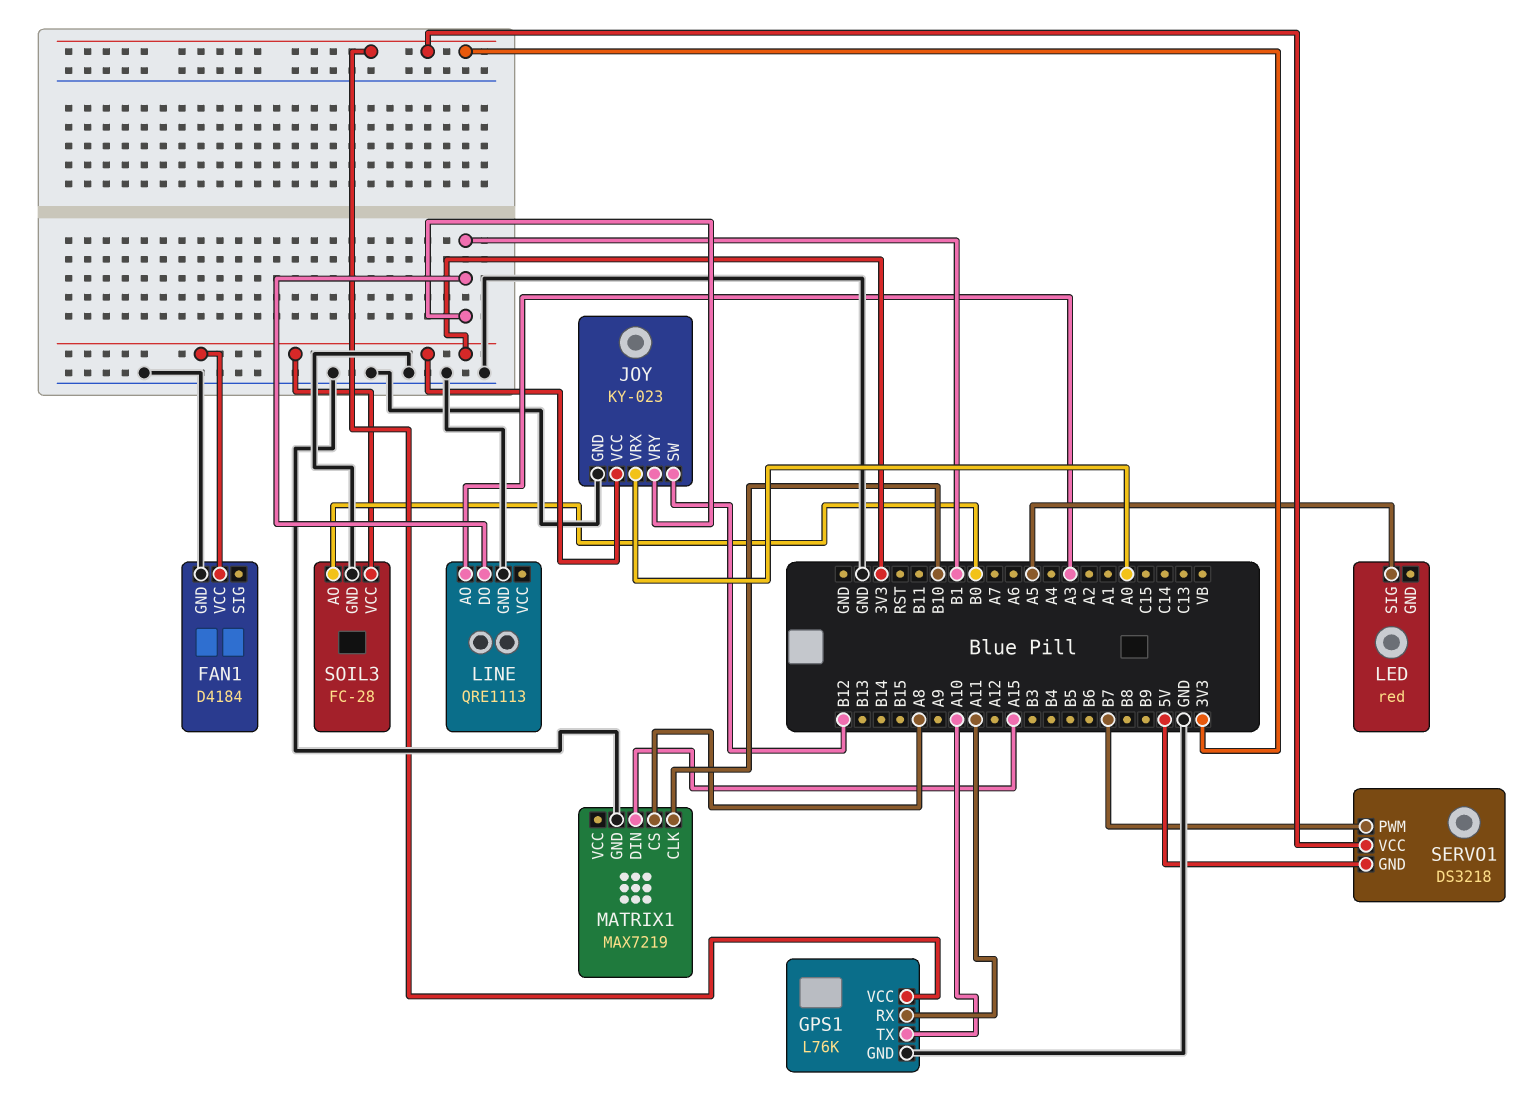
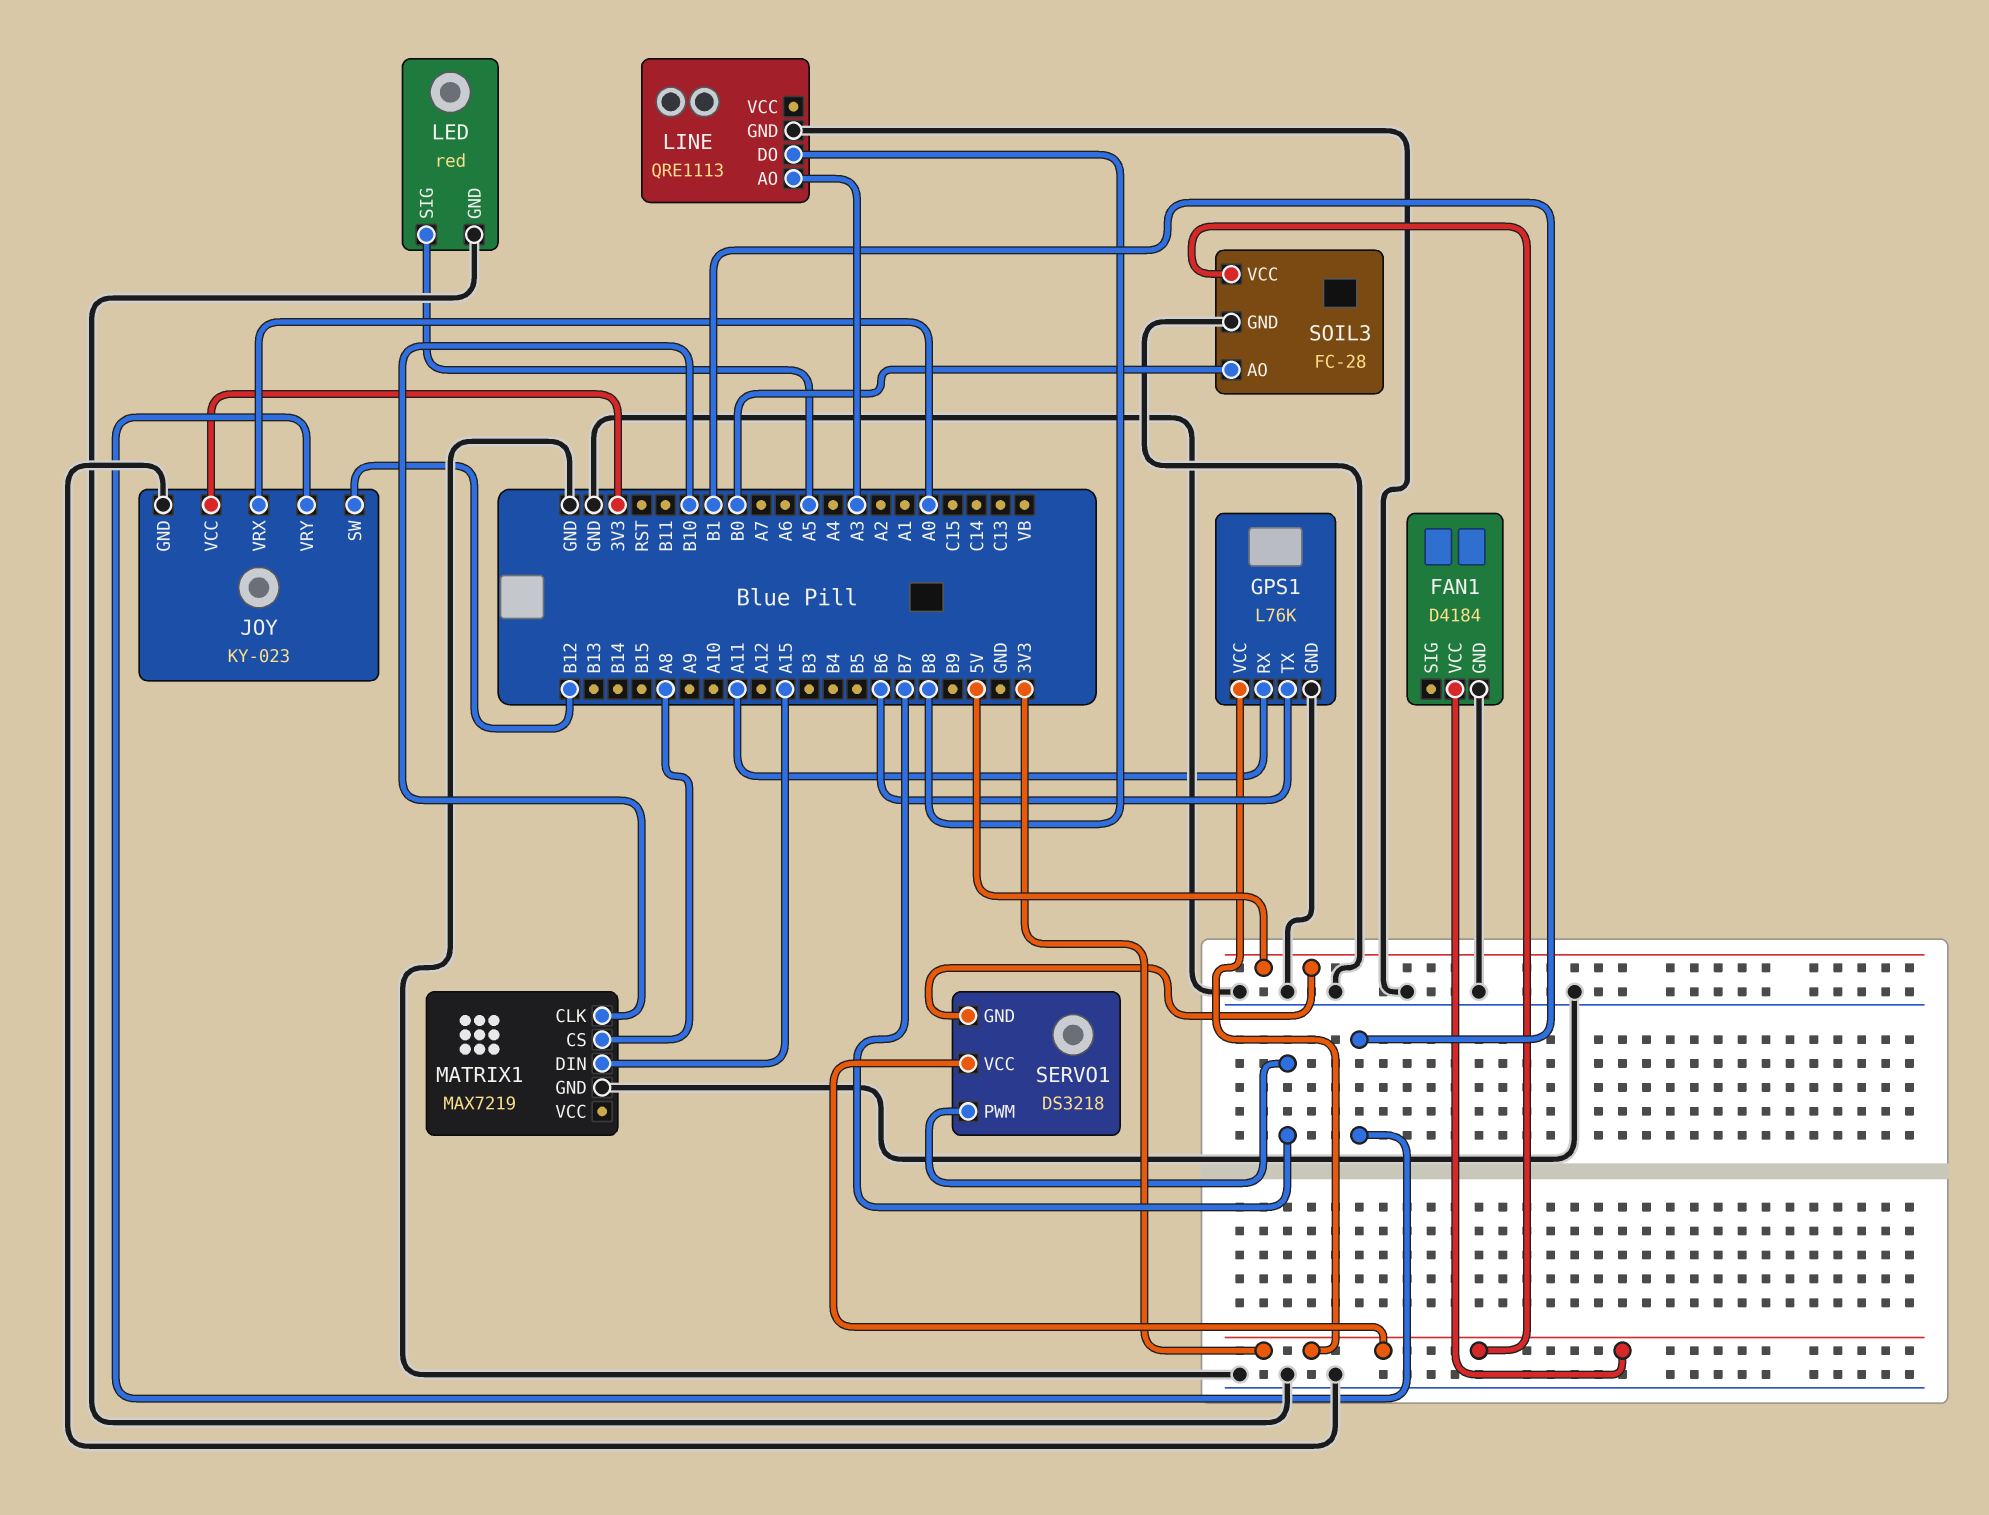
GPS1 pin TX: A10 -> B6
LED pin GND: none -> GND
LINE pin DO: B1 -> B8

